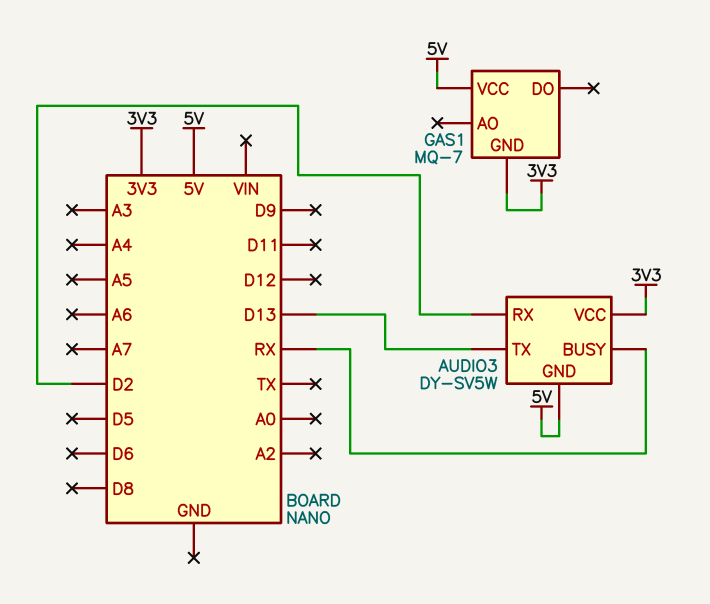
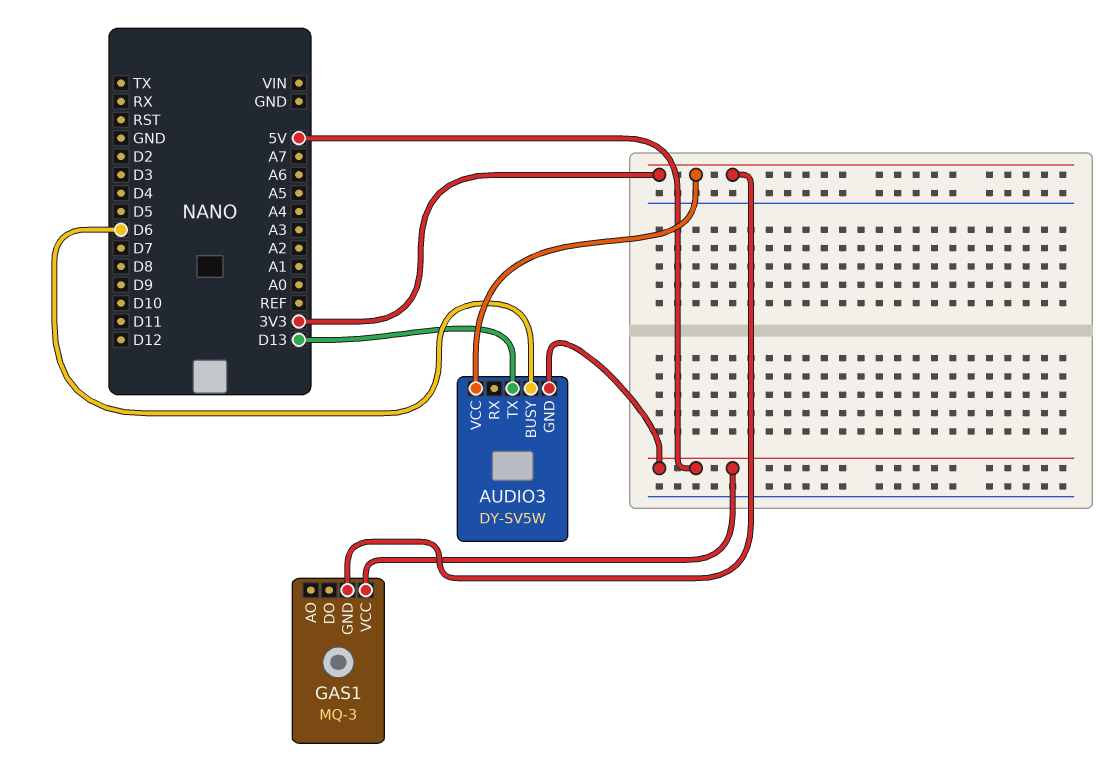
AUDIO3 pin BUSY: RX -> D6
AUDIO3 pin RX: D2 -> none
GAS1: MQ-7 -> MQ-3

